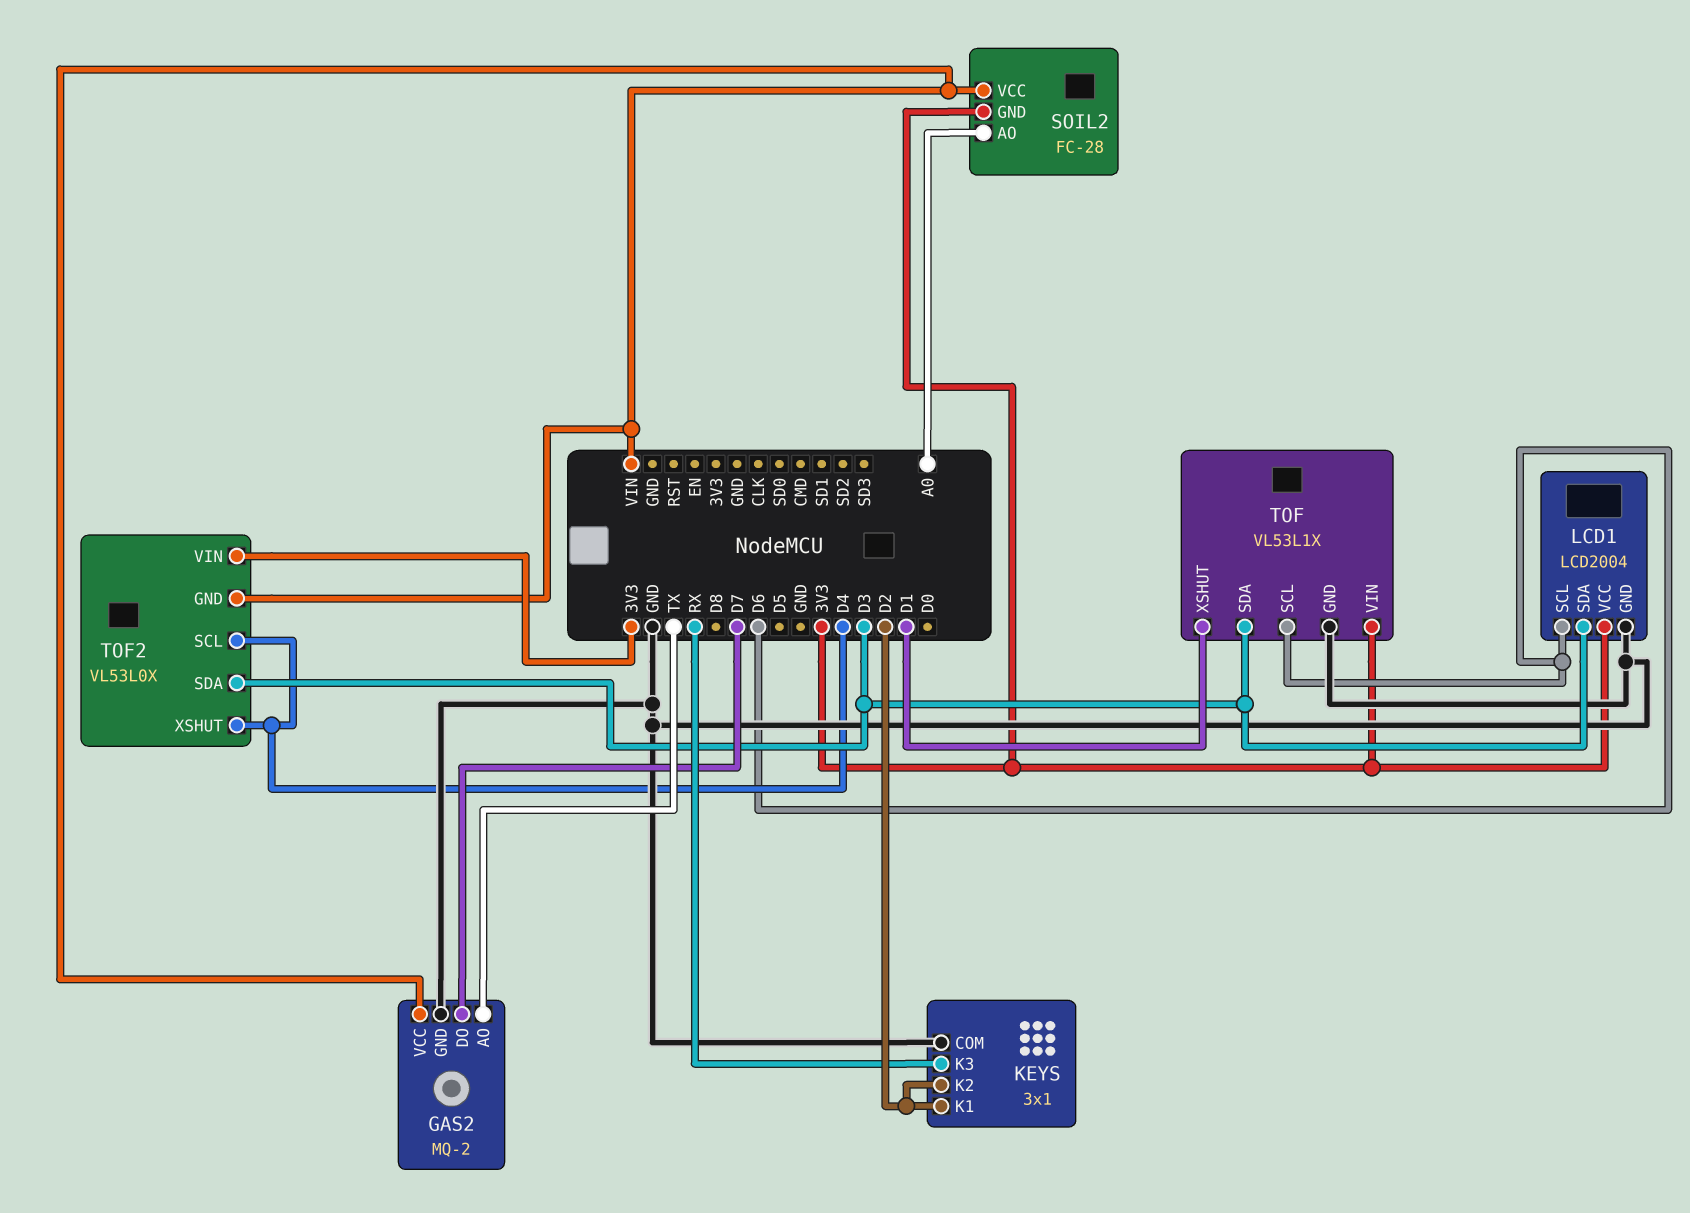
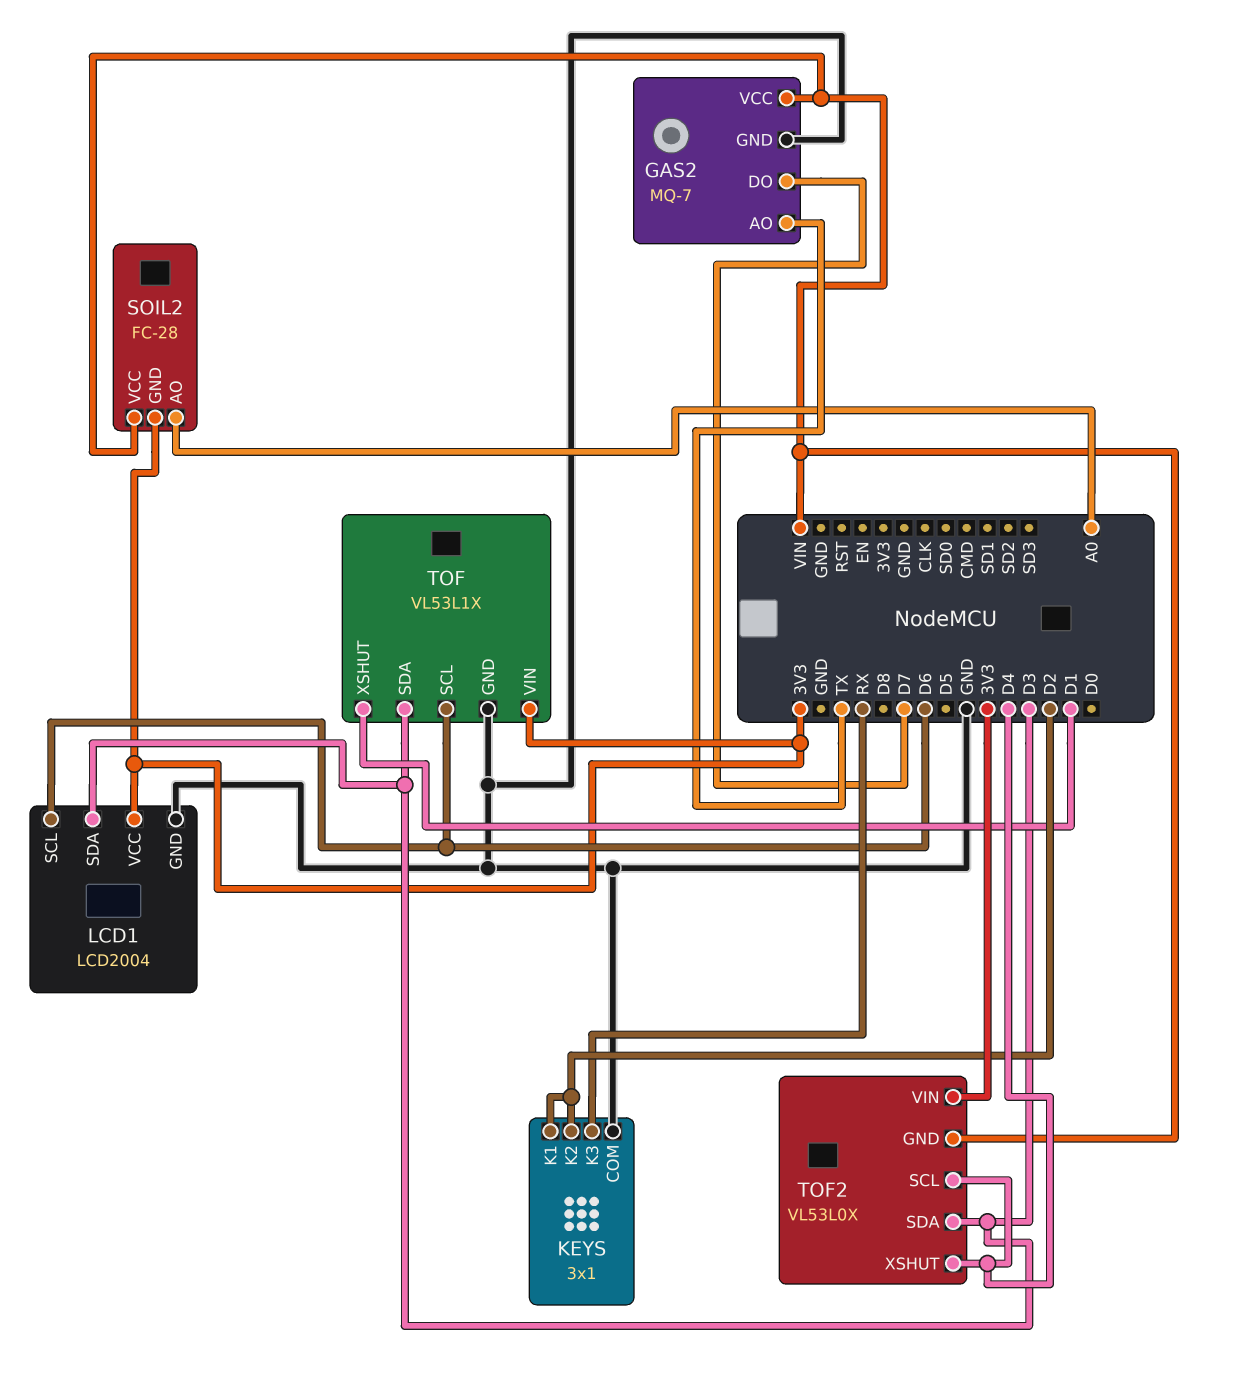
GAS2: MQ-2 -> MQ-7

